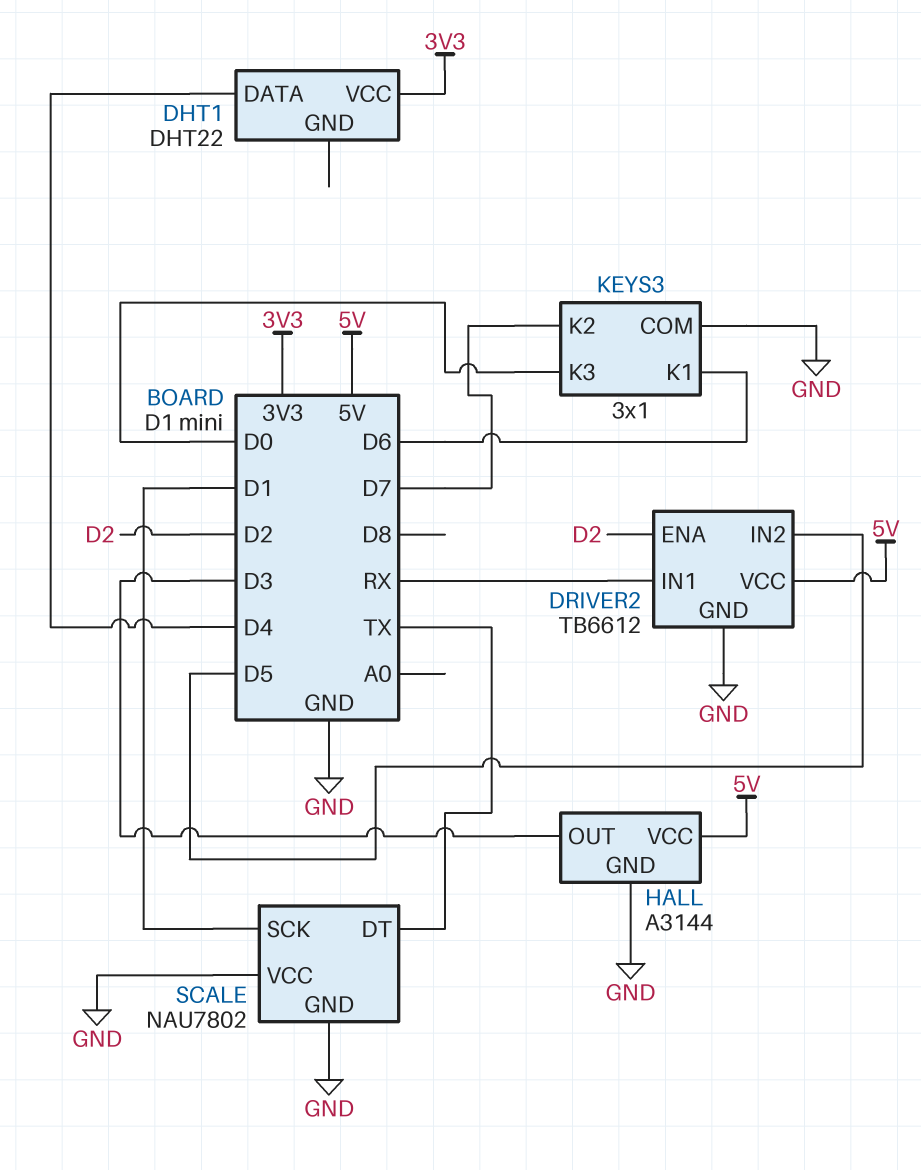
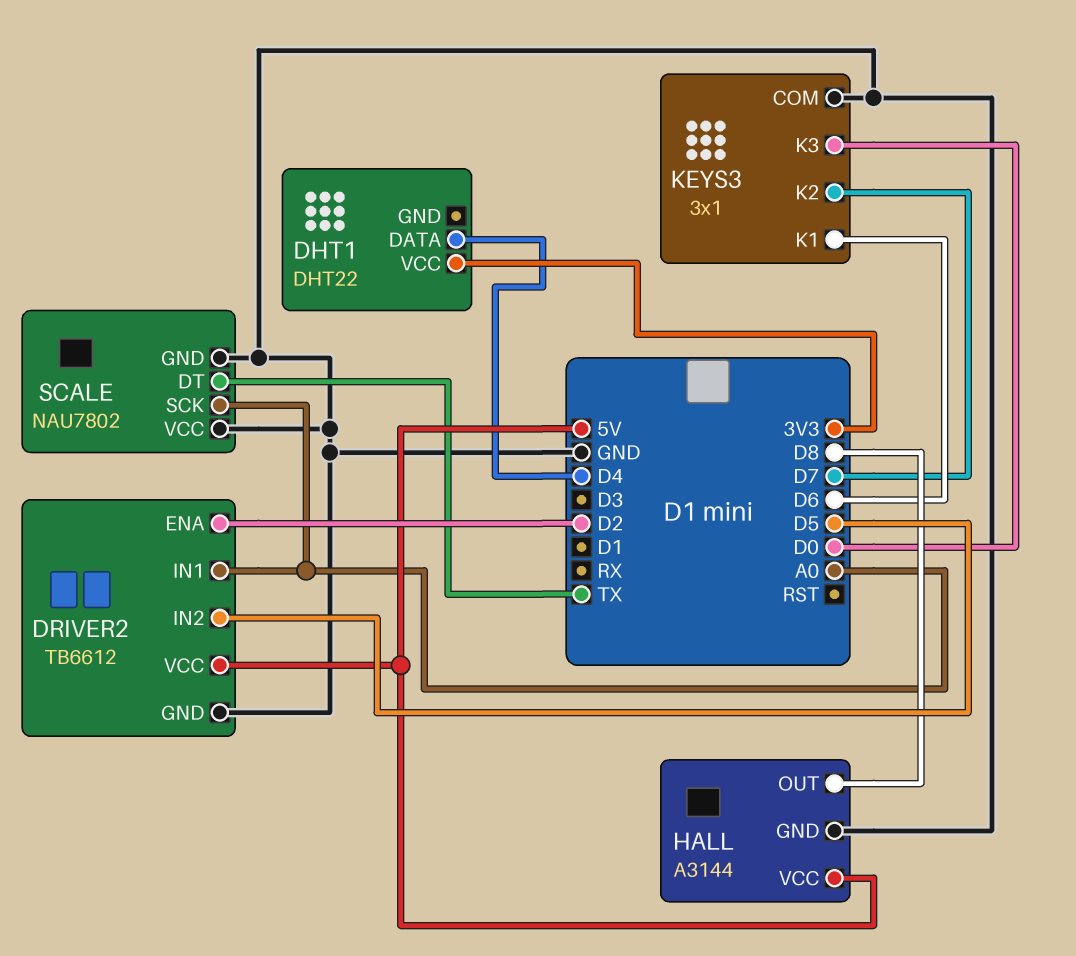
DRIVER2 pin IN1: RX -> A0
HALL pin OUT: D3 -> D8
SCALE pin SCK: D1 -> A0

